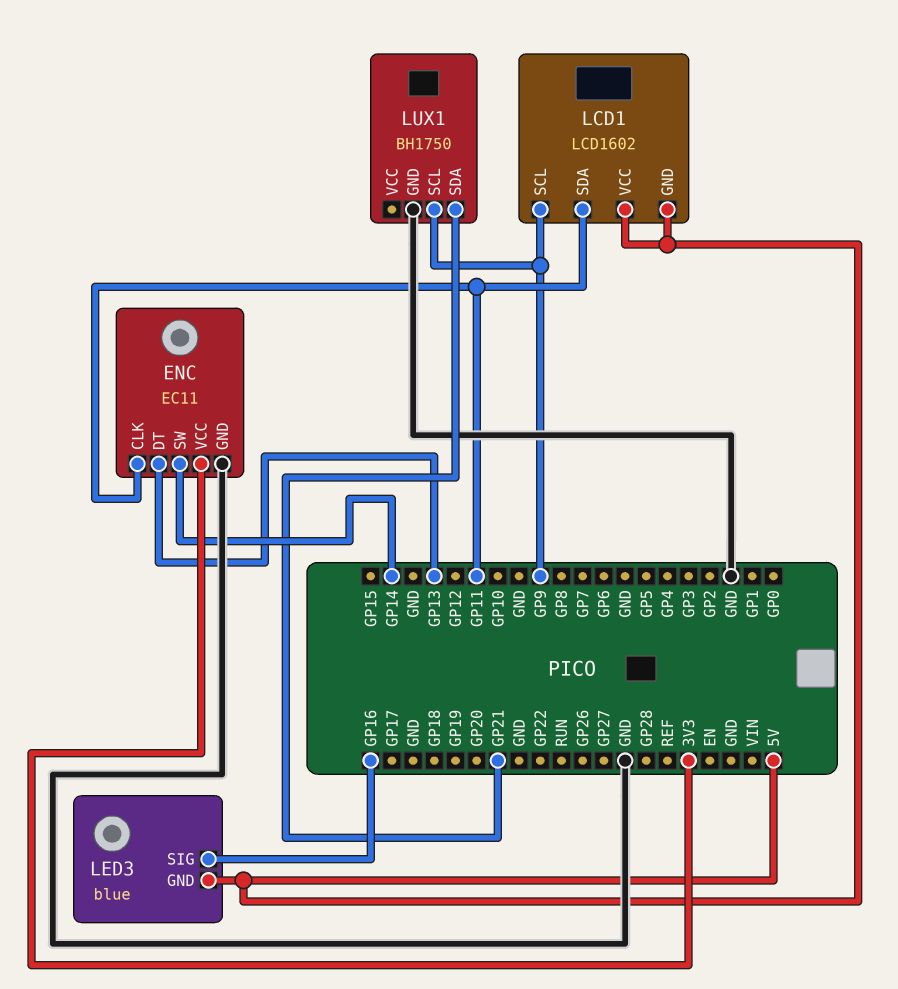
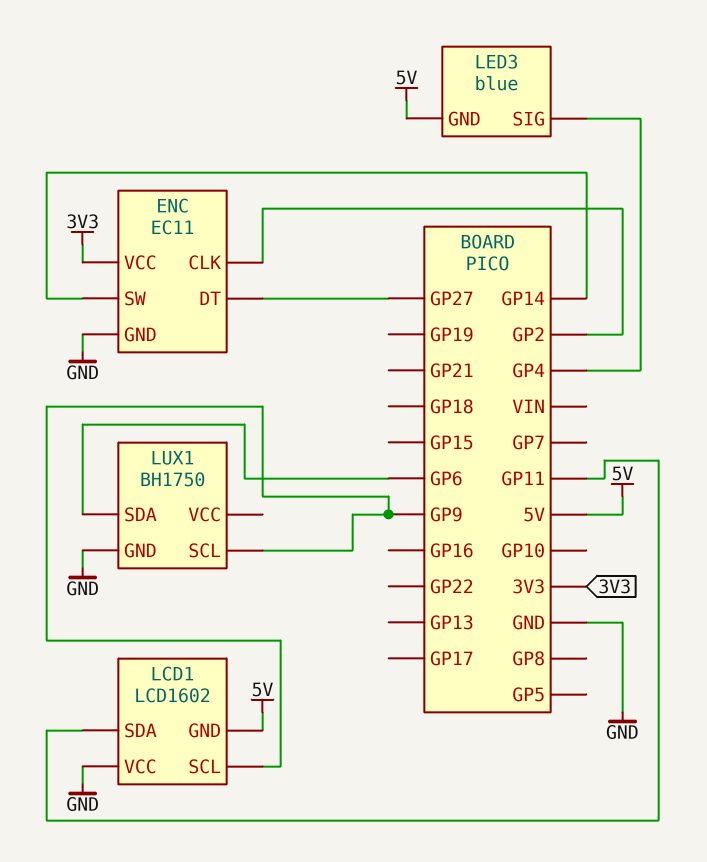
ENC pin CLK: GP11 -> GP2
ENC pin DT: GP13 -> GP27
LCD1 pin VCC: 5V -> GND
LED3 pin SIG: GP16 -> GP4
LUX1 pin SDA: GP21 -> GP6

